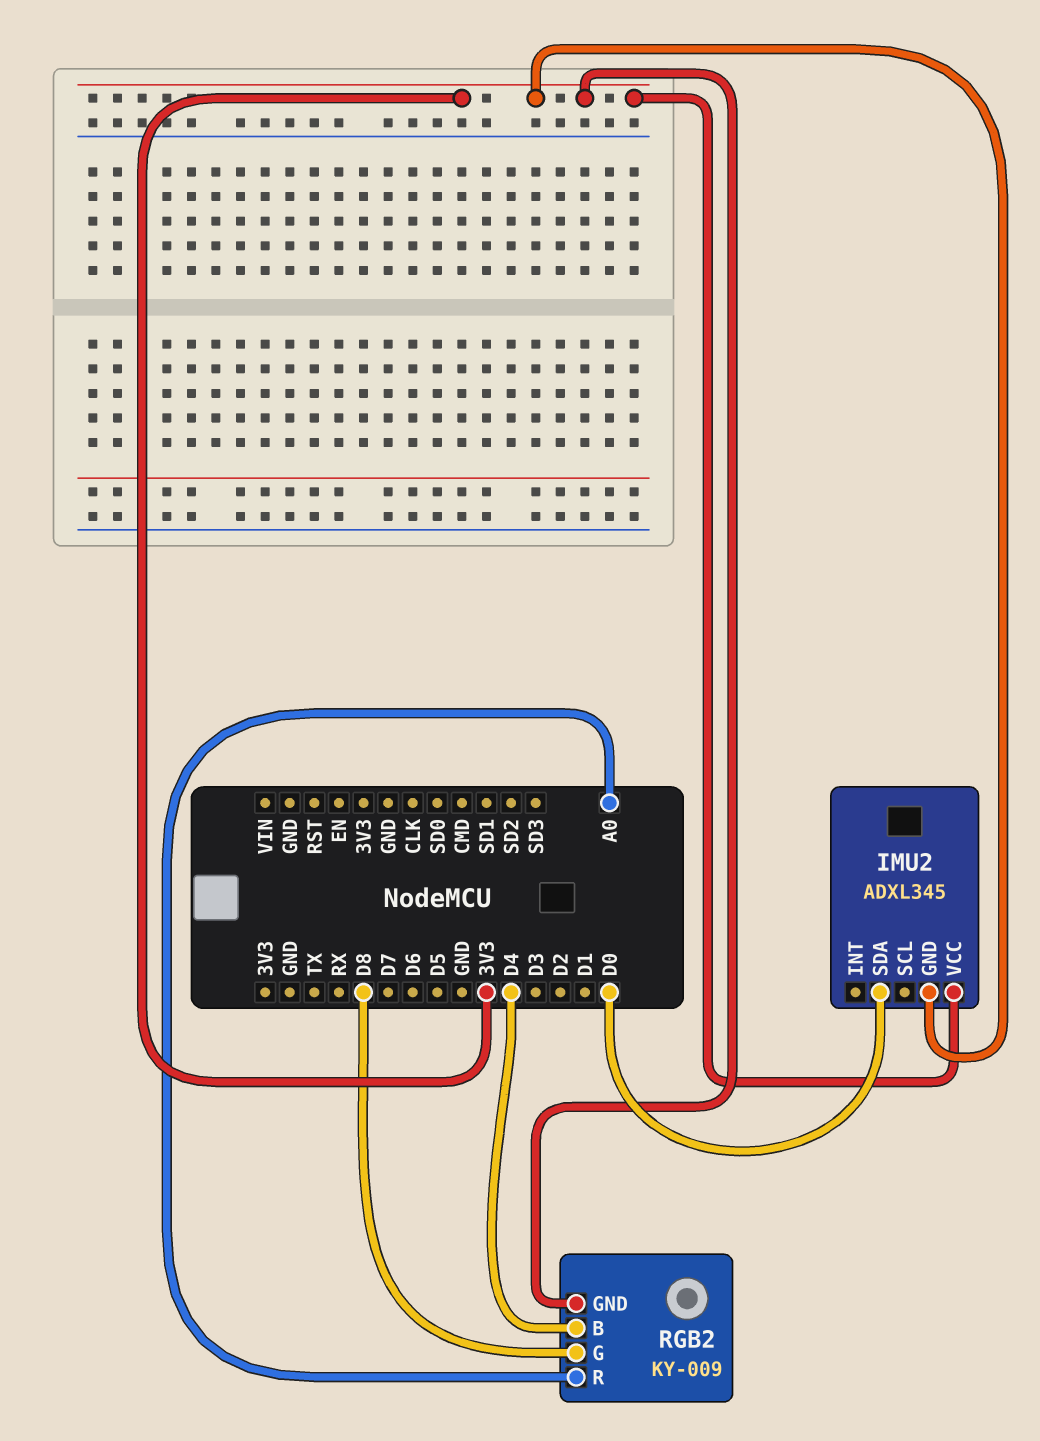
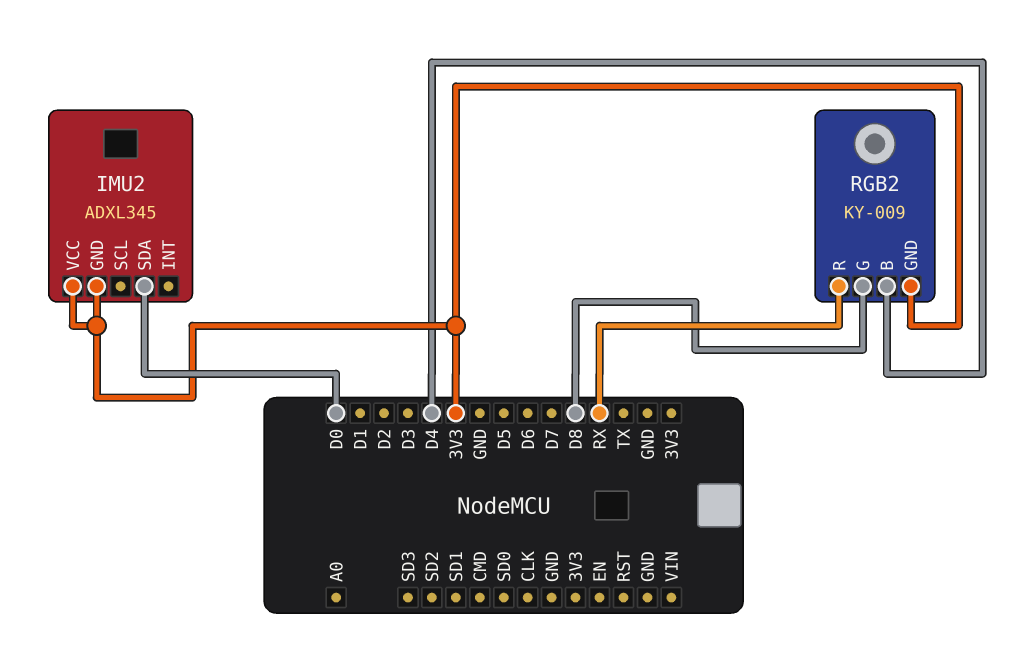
RGB2 pin R: A0 -> RX

